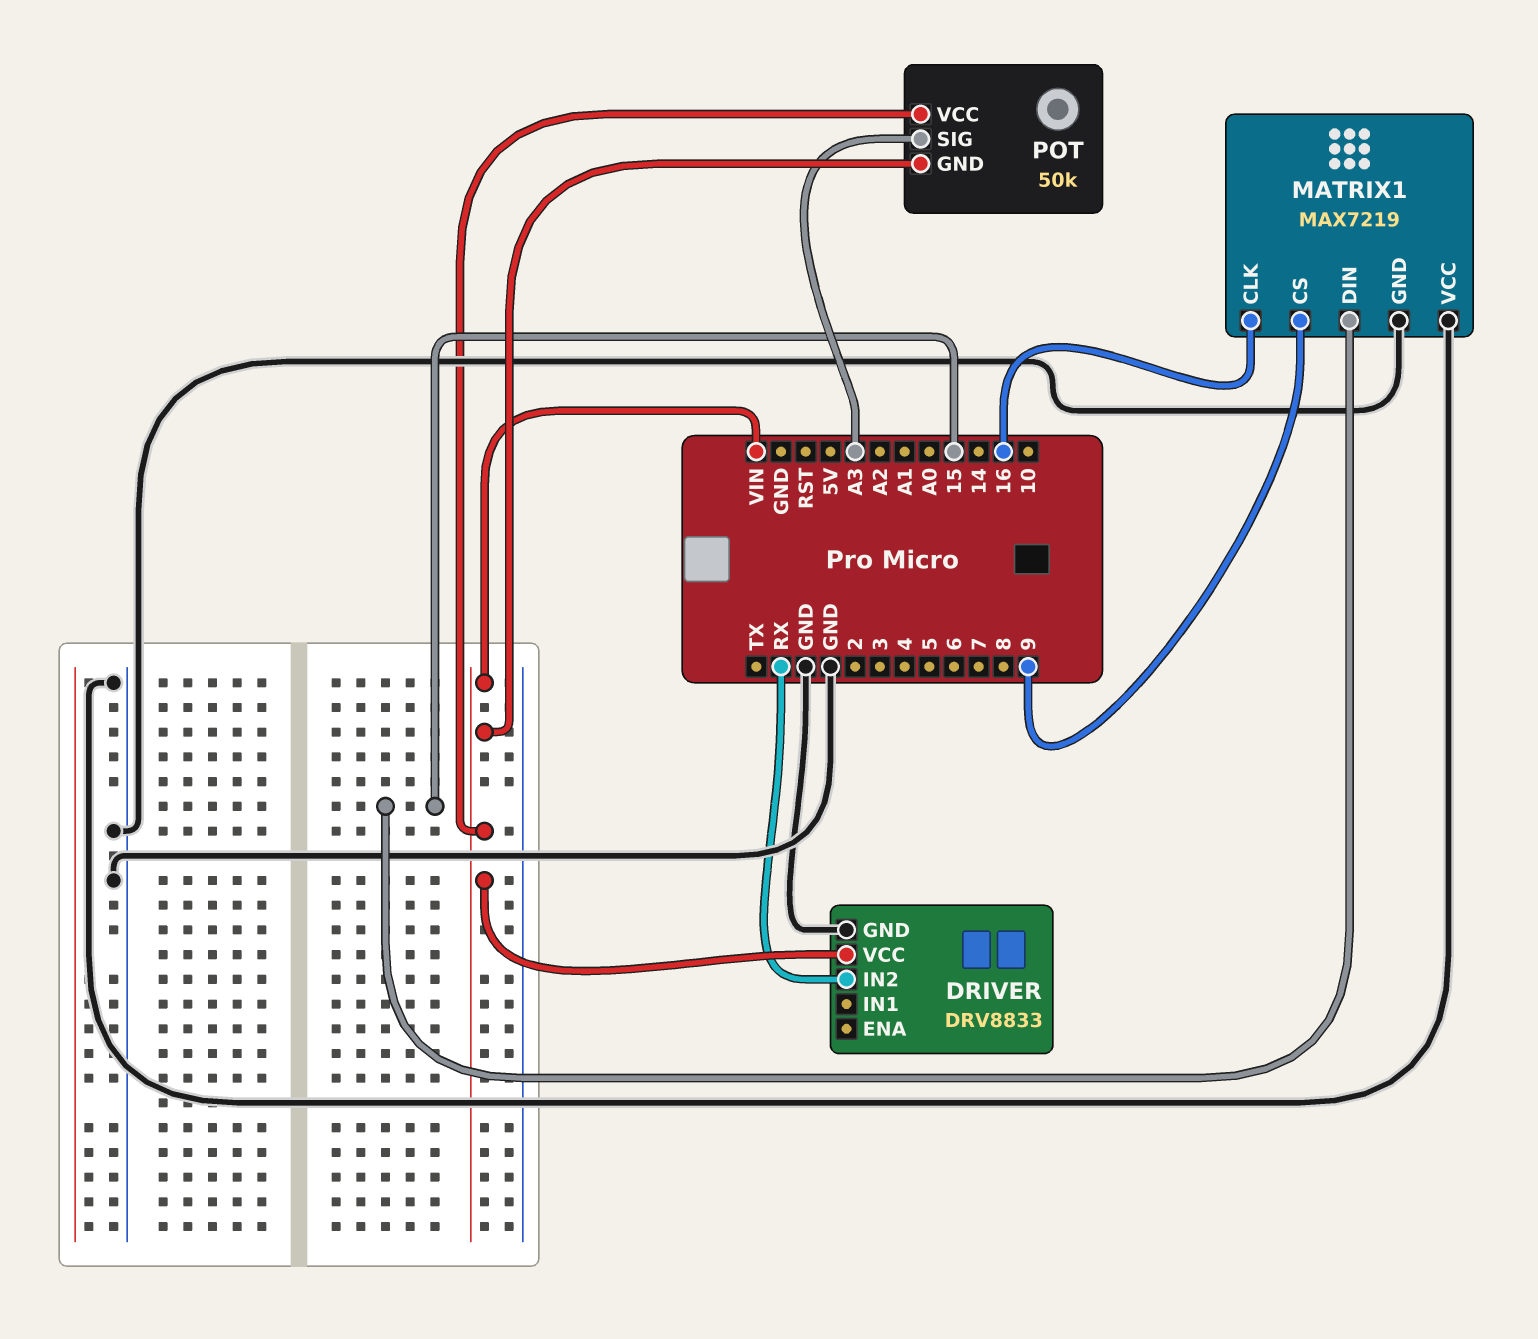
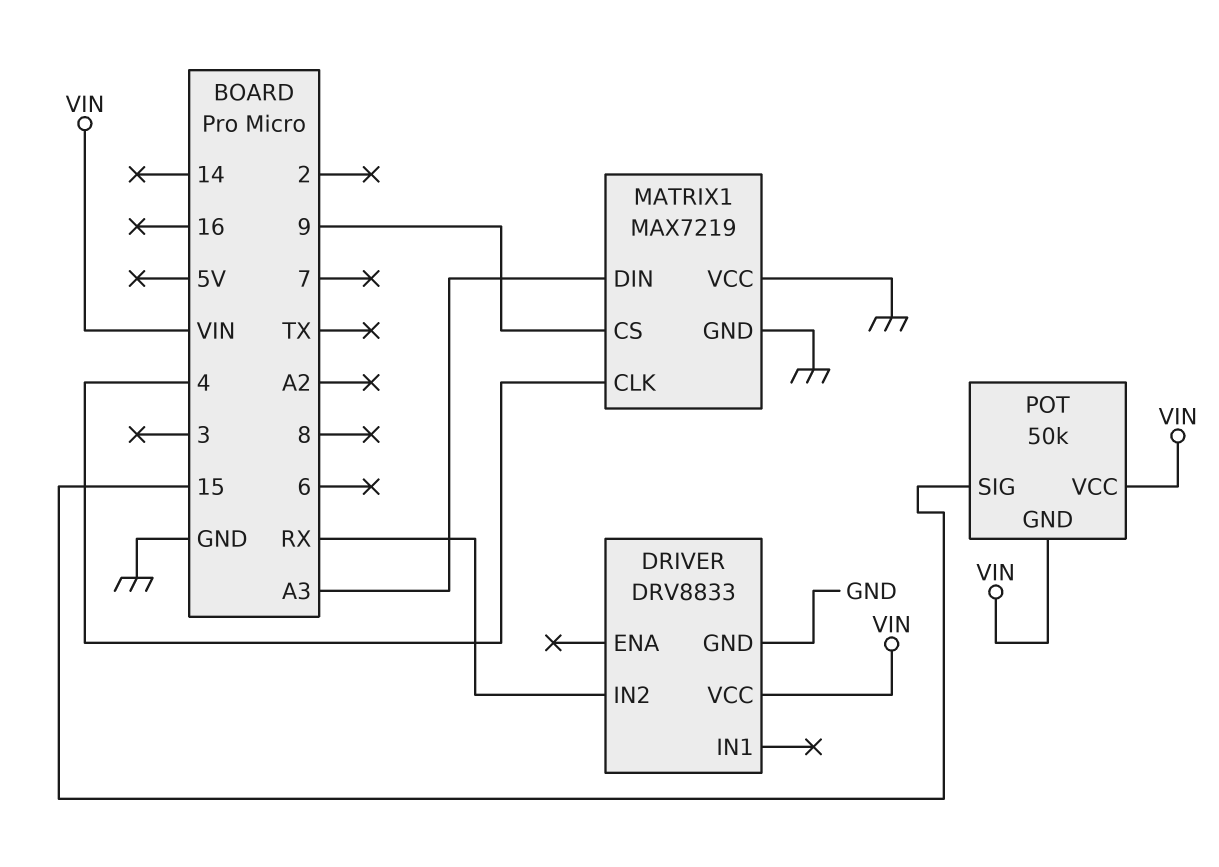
MATRIX1 pin CLK: 16 -> 4
MATRIX1 pin DIN: 15 -> A3
POT pin SIG: A3 -> 15

